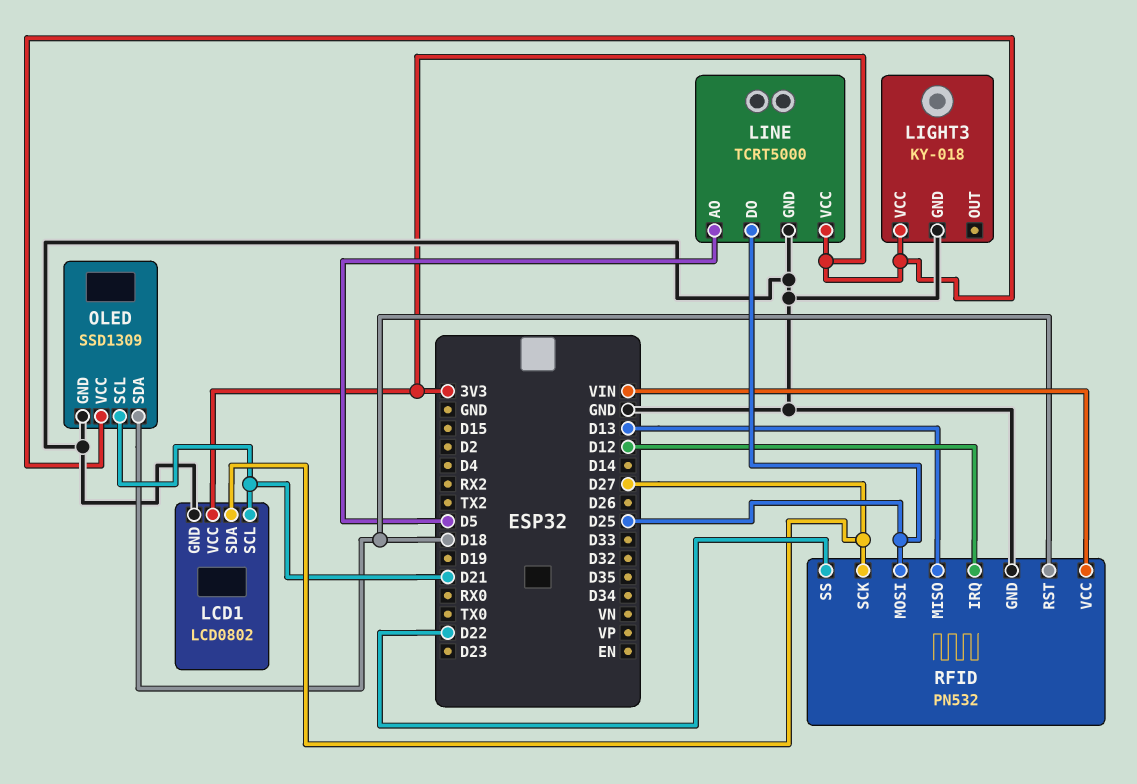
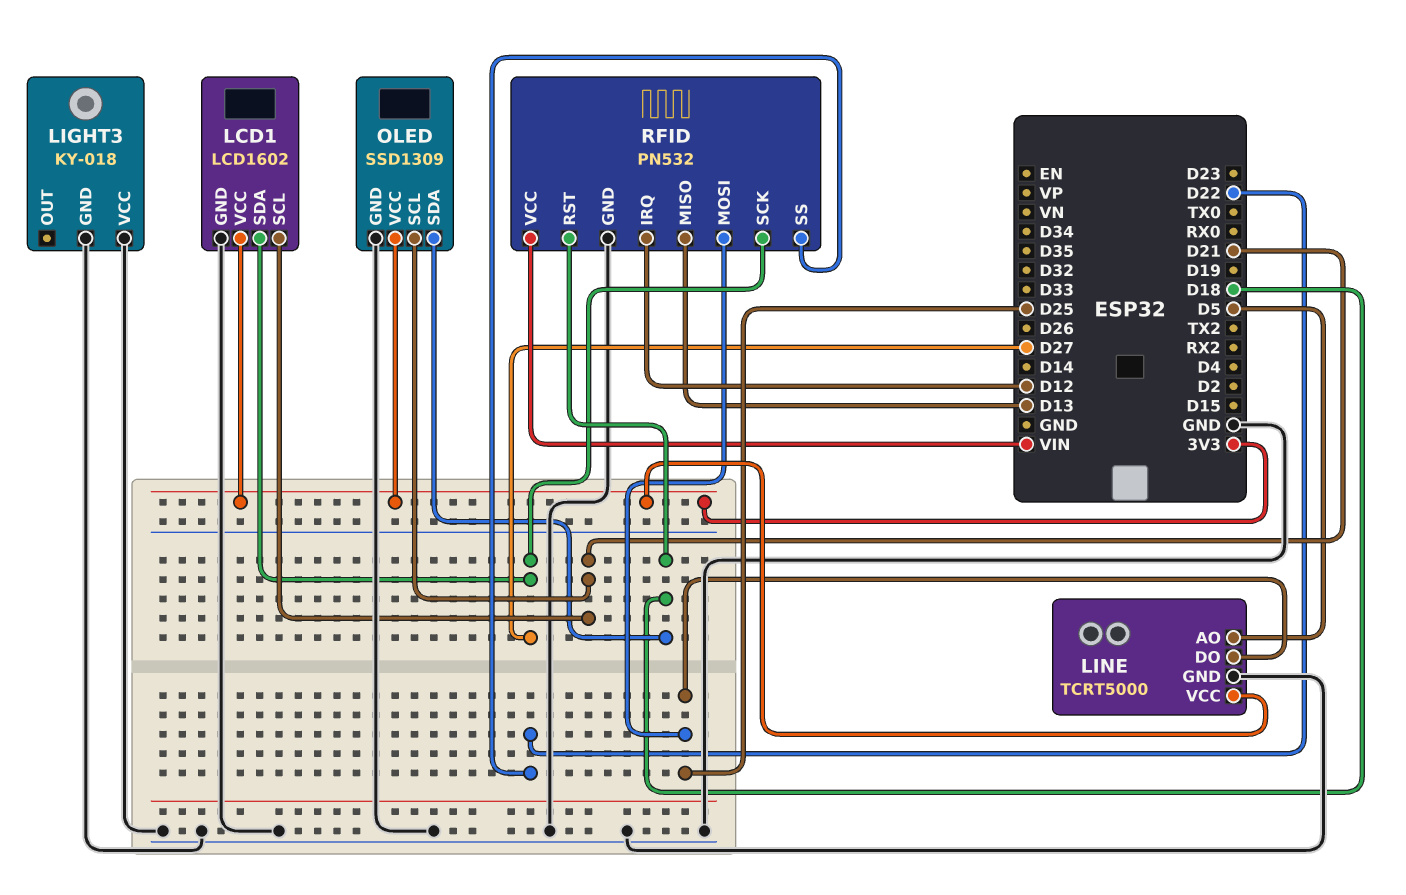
LCD1: LCD0802 -> LCD1602
LIGHT3 pin VCC: 3V3 -> GND

